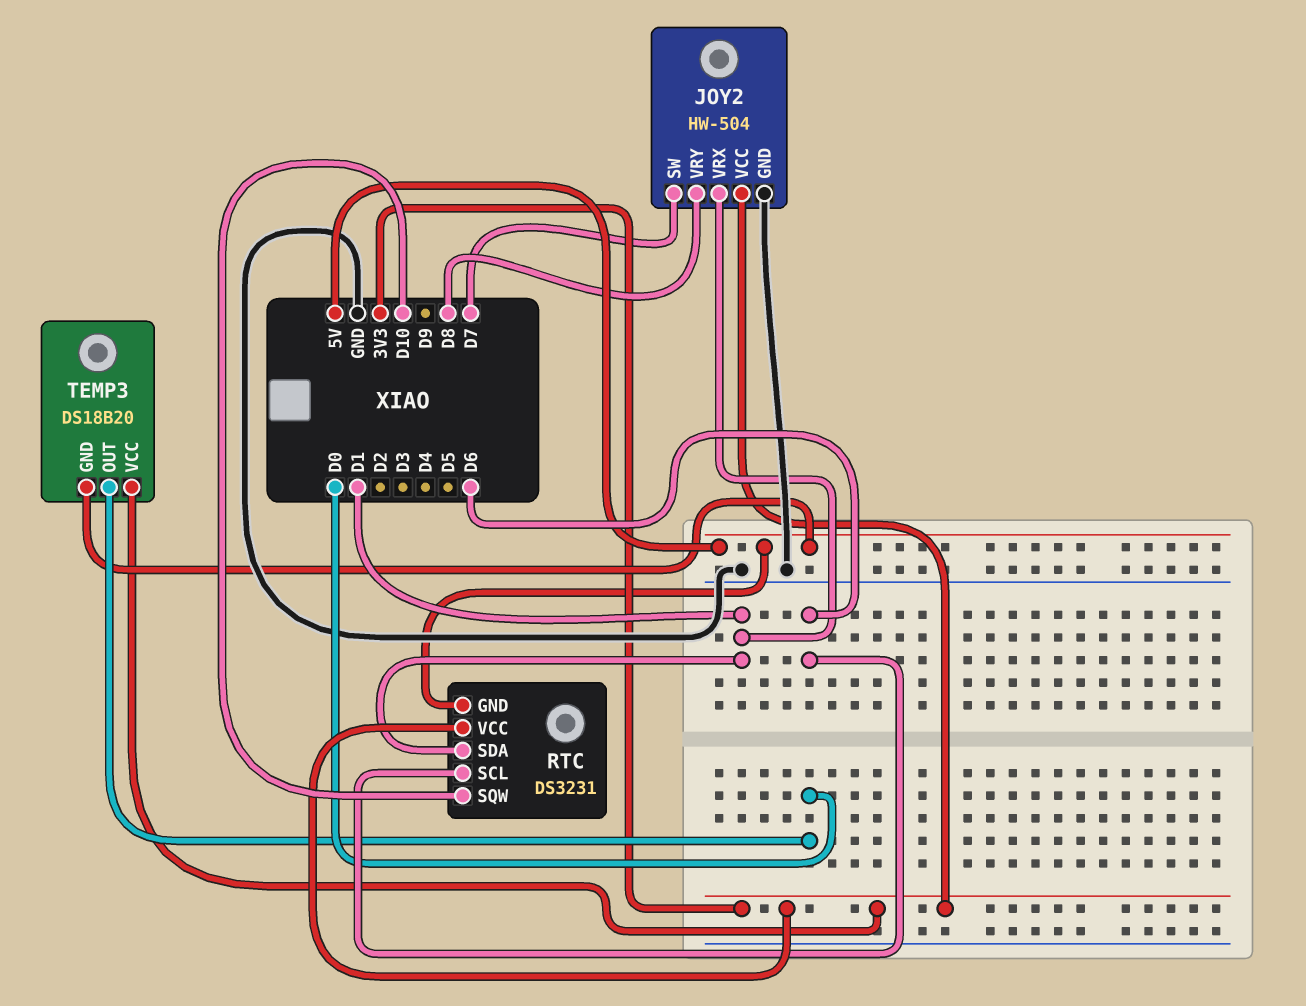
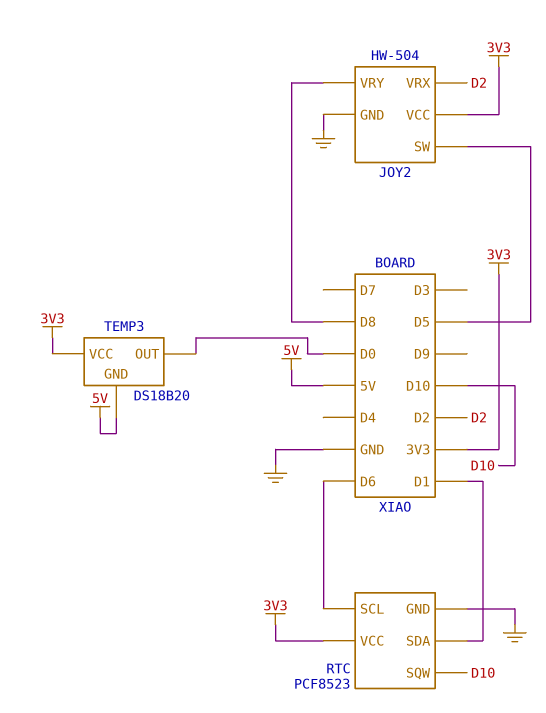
JOY2 pin SW: D7 -> D5
JOY2 pin VRX: D1 -> D2
RTC: DS3231 -> PCF8523
RTC pin GND: 5V -> GND

